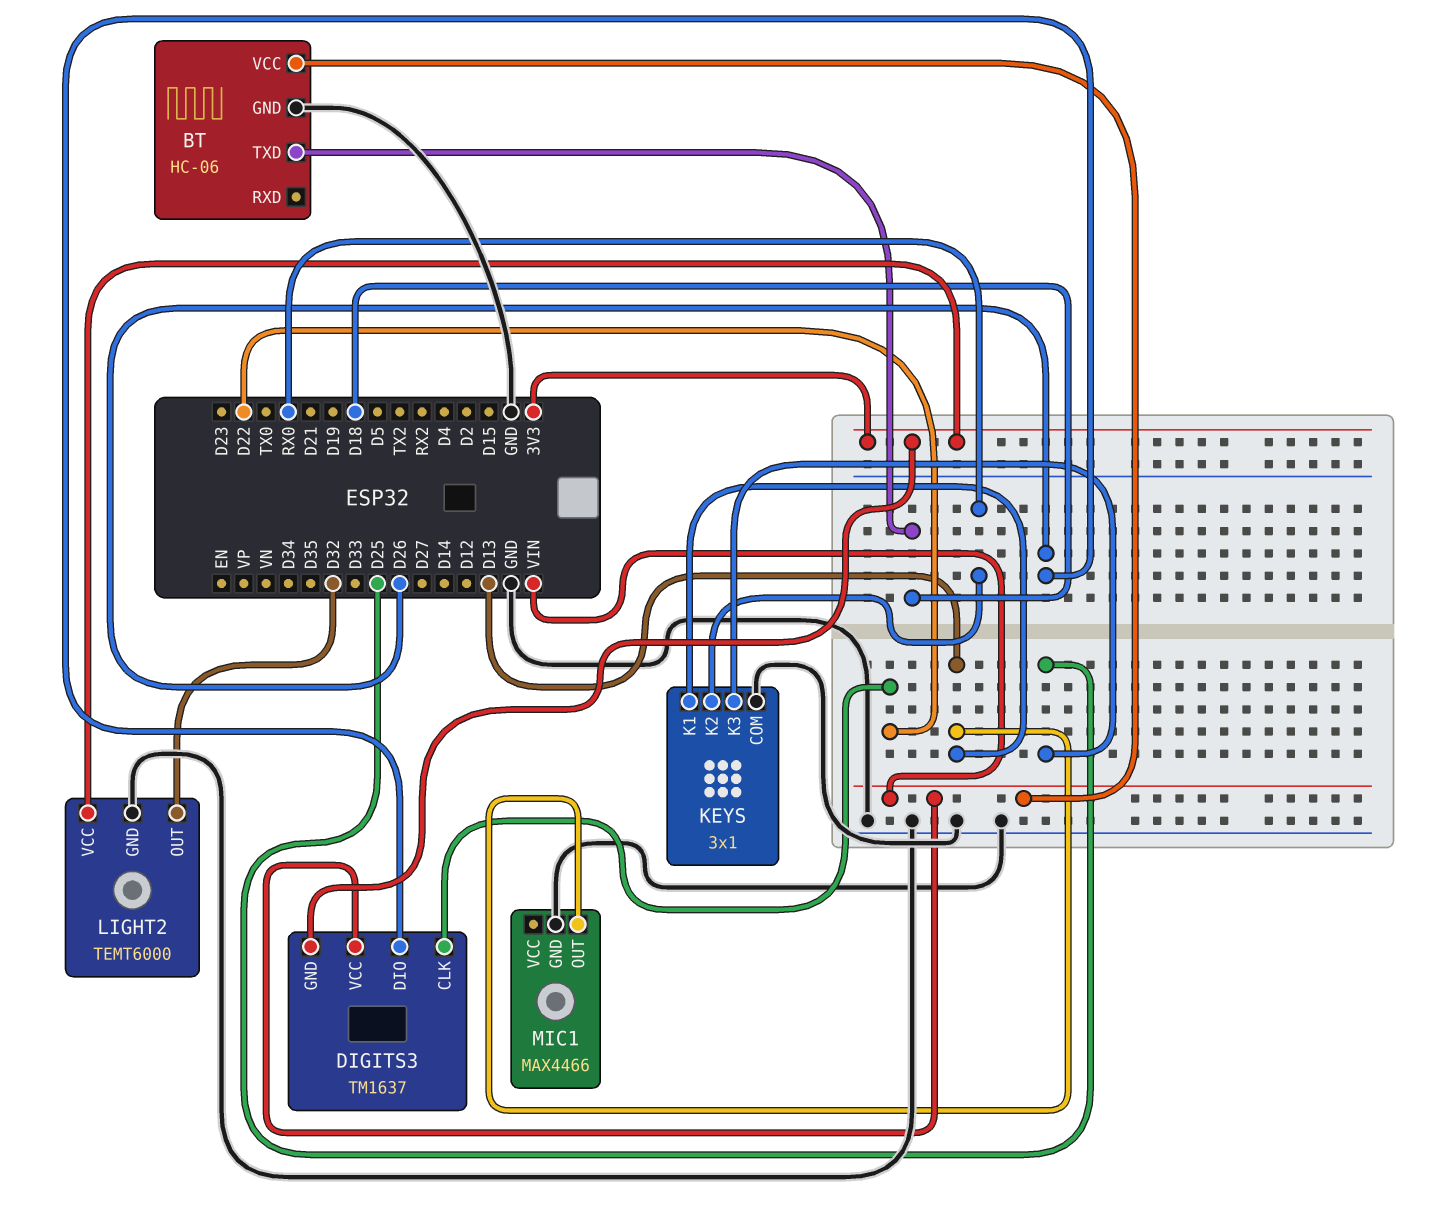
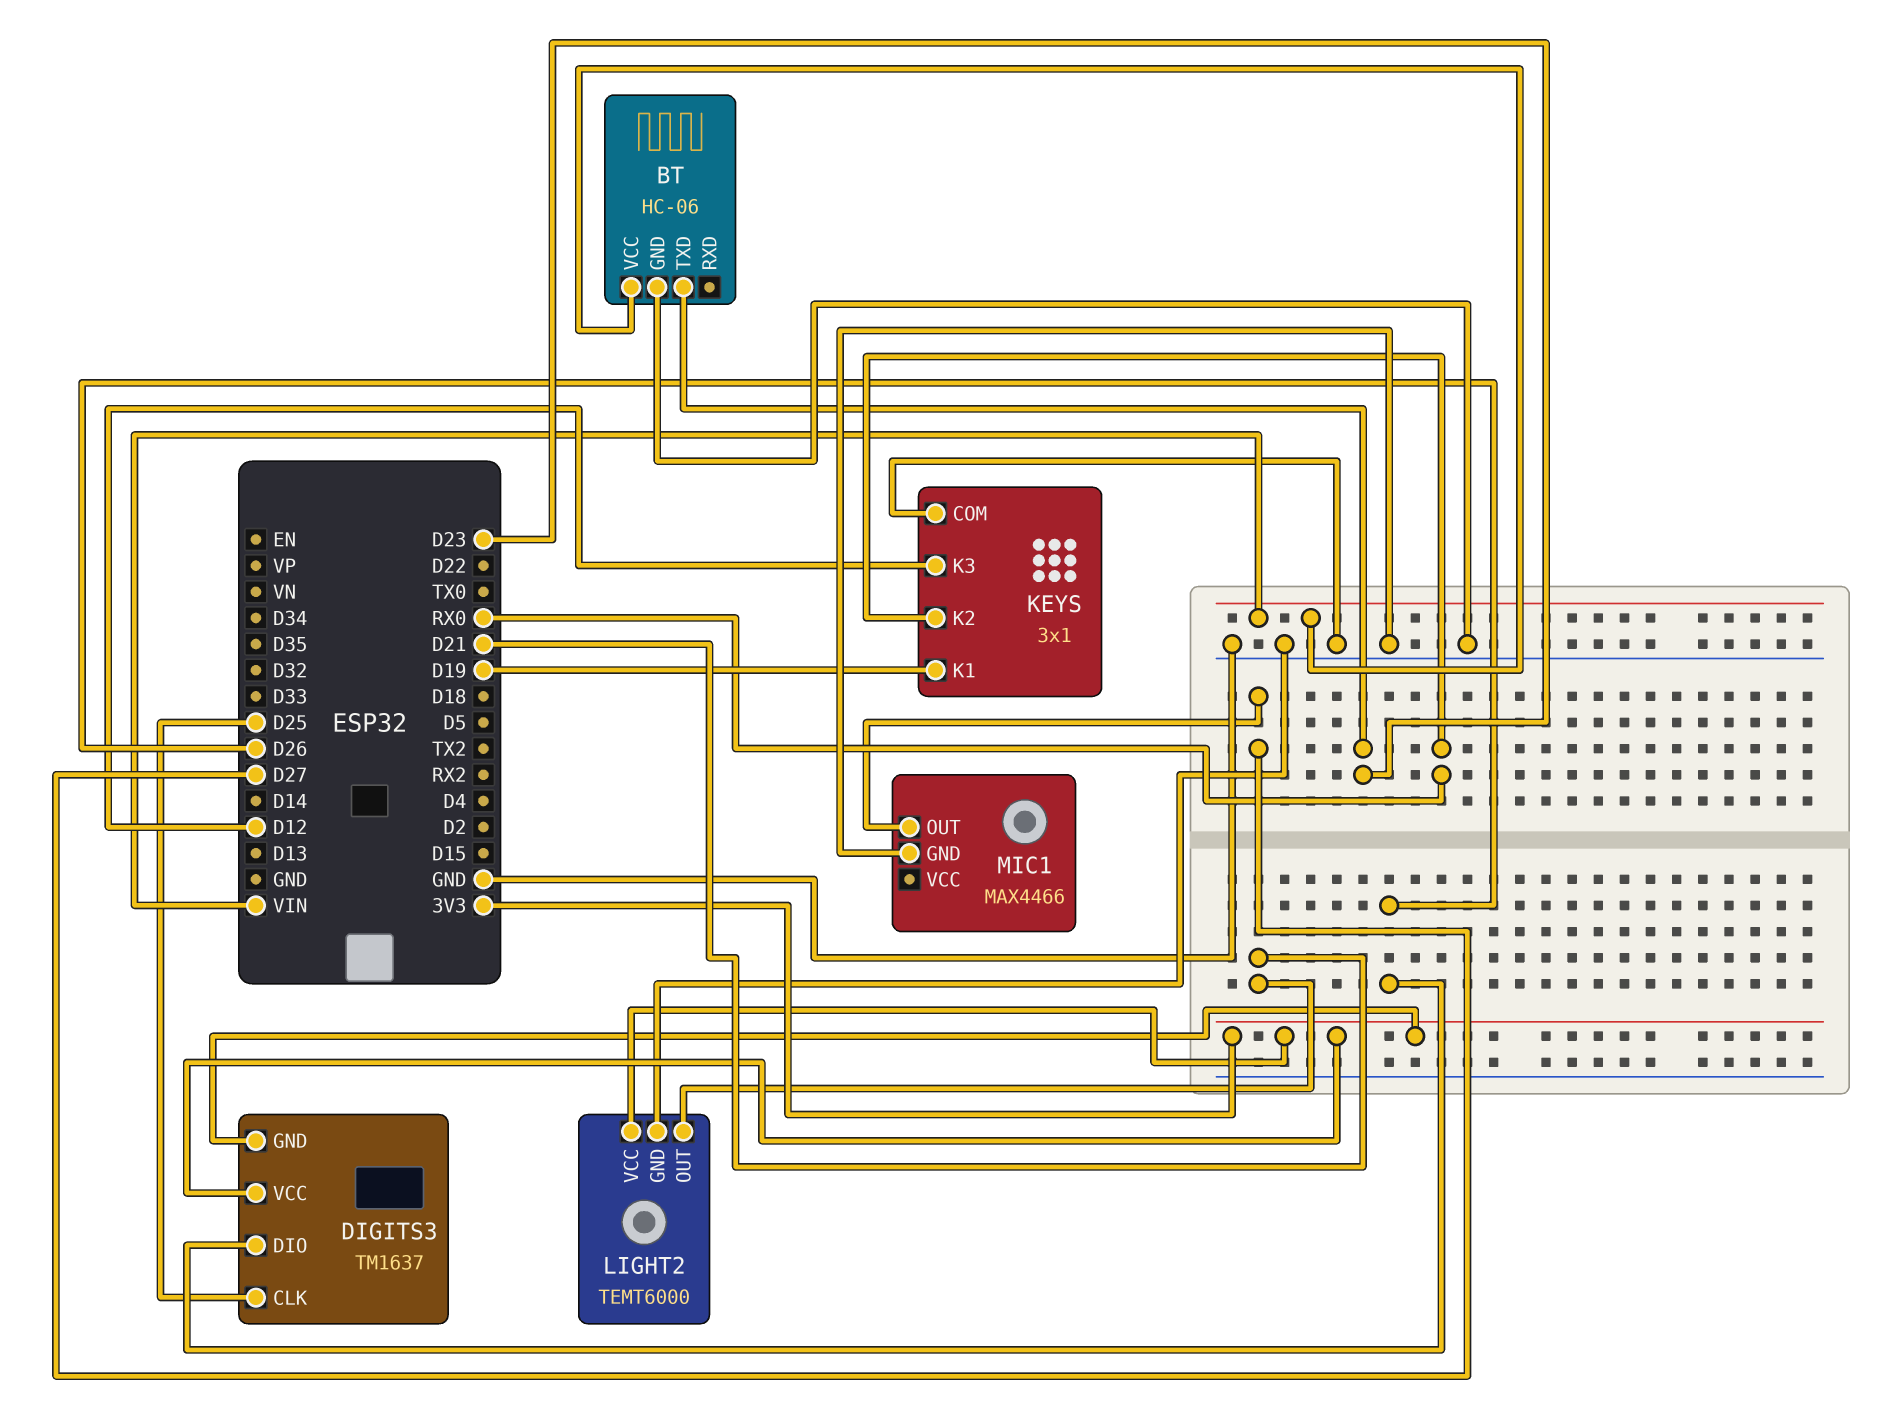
BT pin TXD: D18 -> D23
DIGITS3 pin CLK: D22 -> D25
DIGITS3 pin VCC: VIN -> 3V3
KEYS pin K1: D13 -> D19
KEYS pin K3: D25 -> D12
LIGHT2 pin OUT: D32 -> D21
MIC1 pin OUT: D13 -> D27

